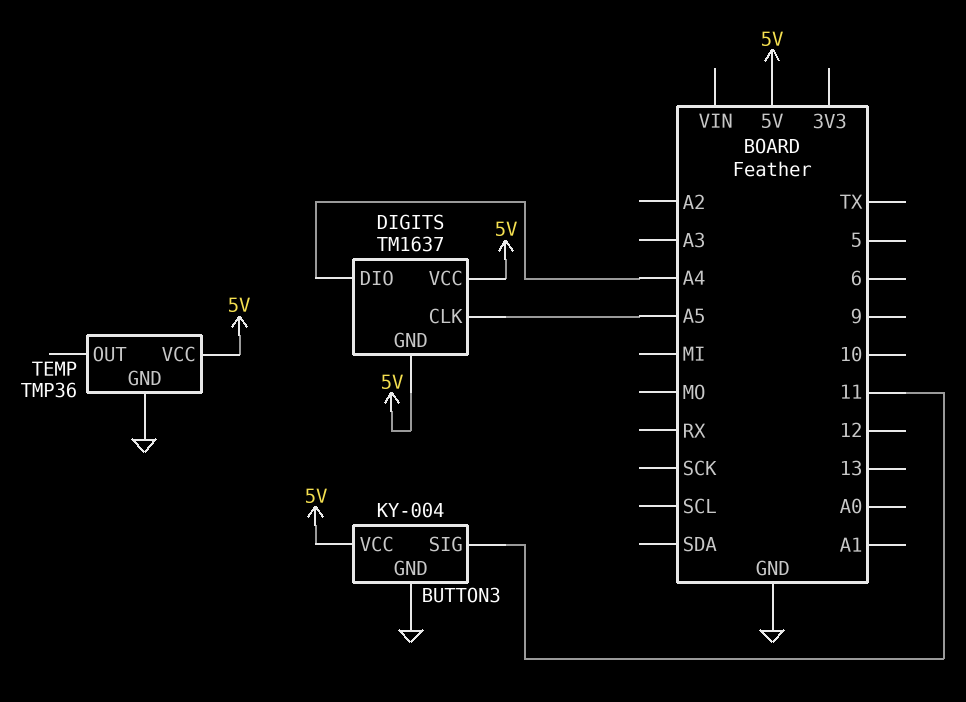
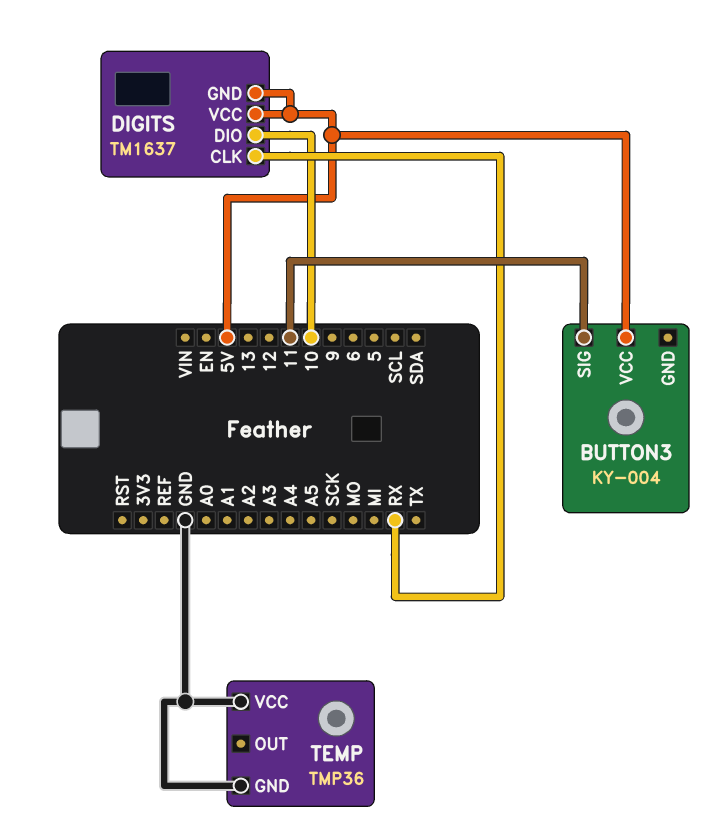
BUTTON3 pin GND: GND -> none
DIGITS pin CLK: A5 -> RX
DIGITS pin DIO: A4 -> 10
TEMP pin VCC: 5V -> GND

